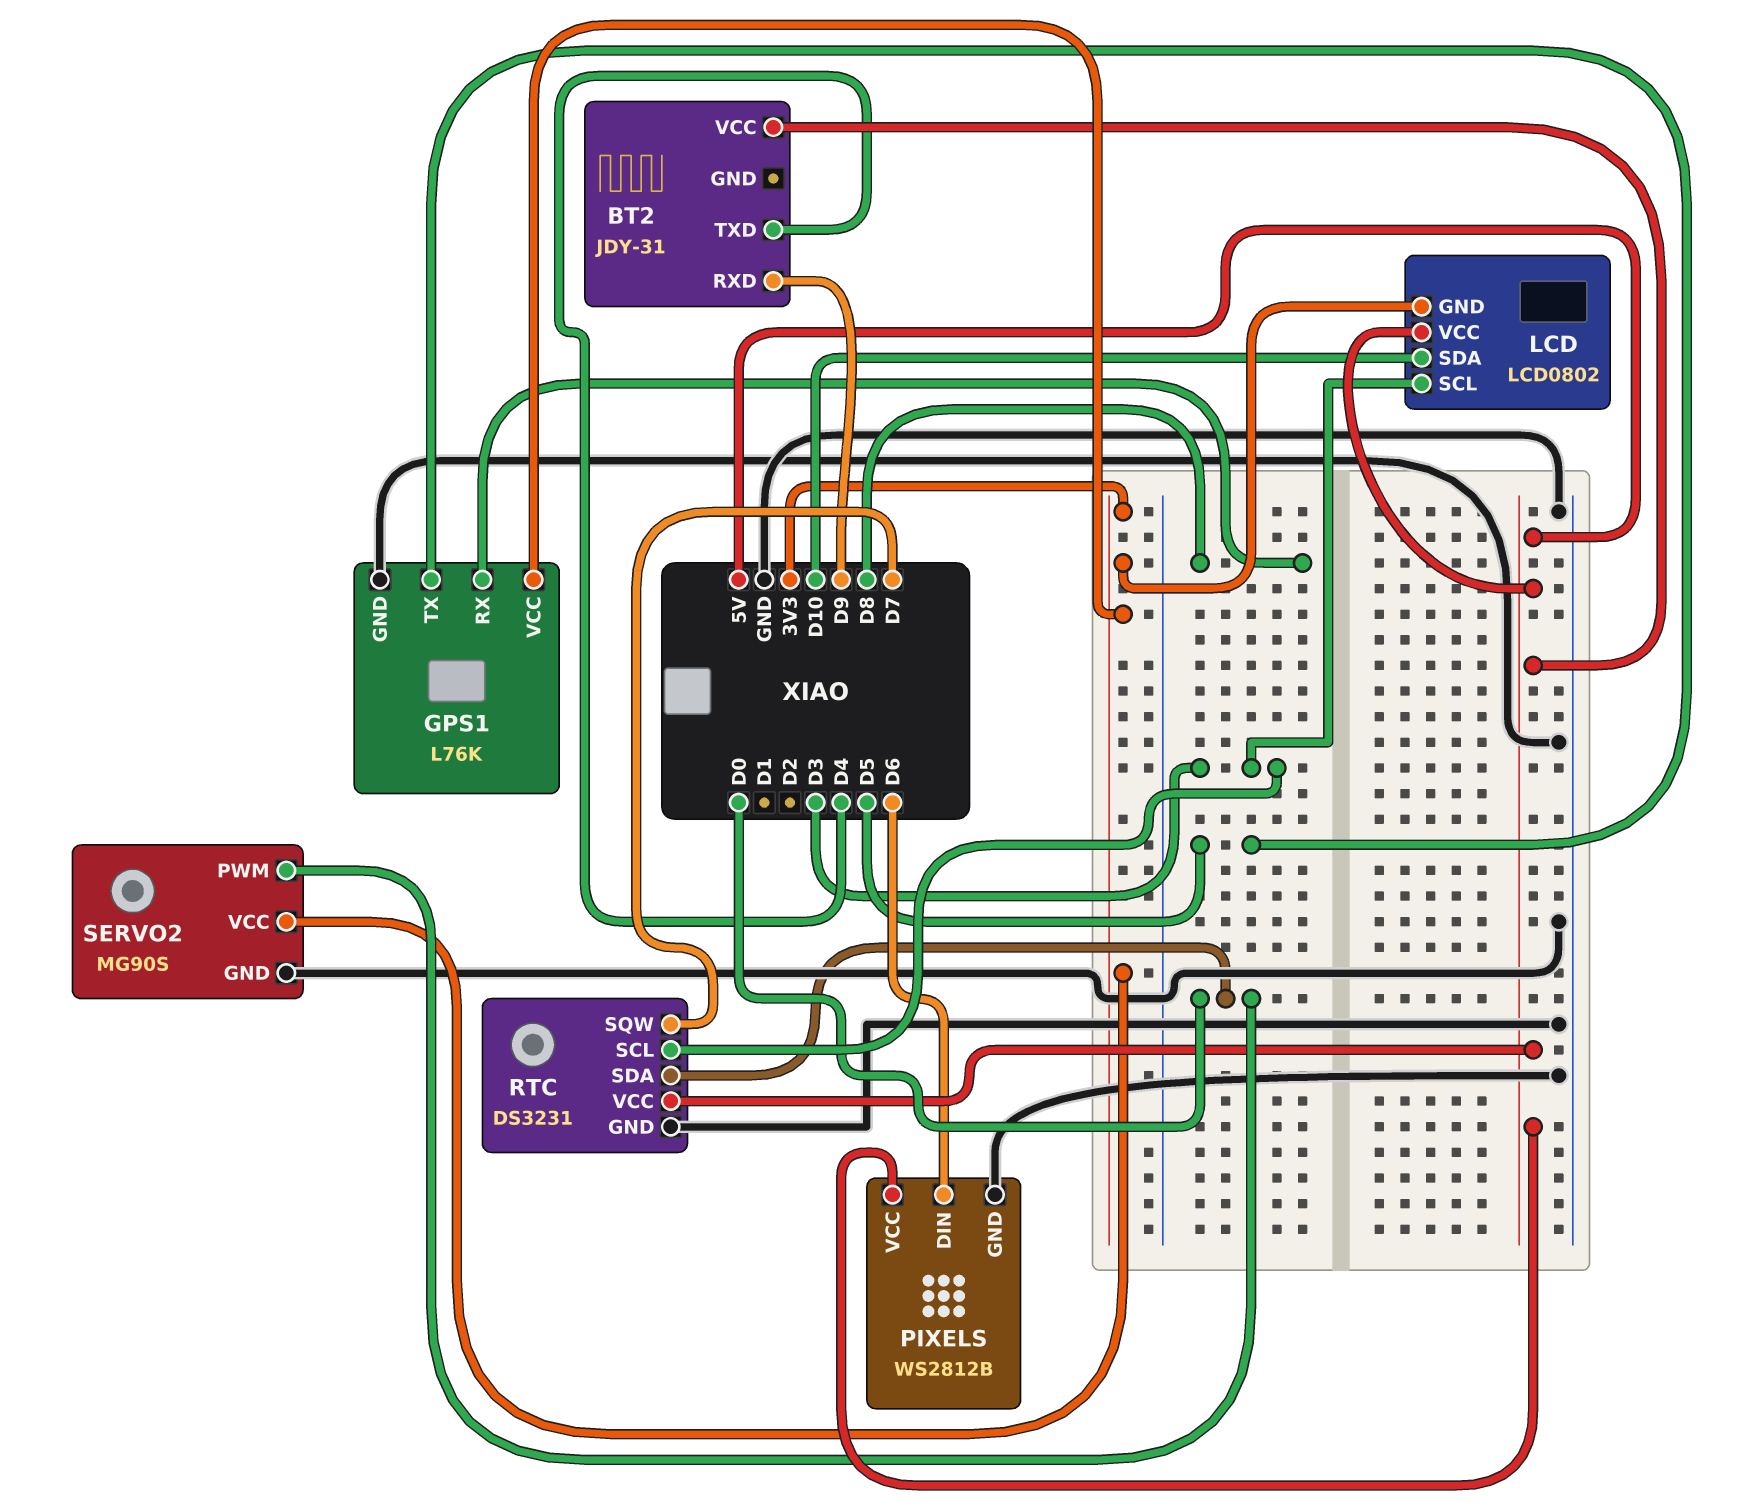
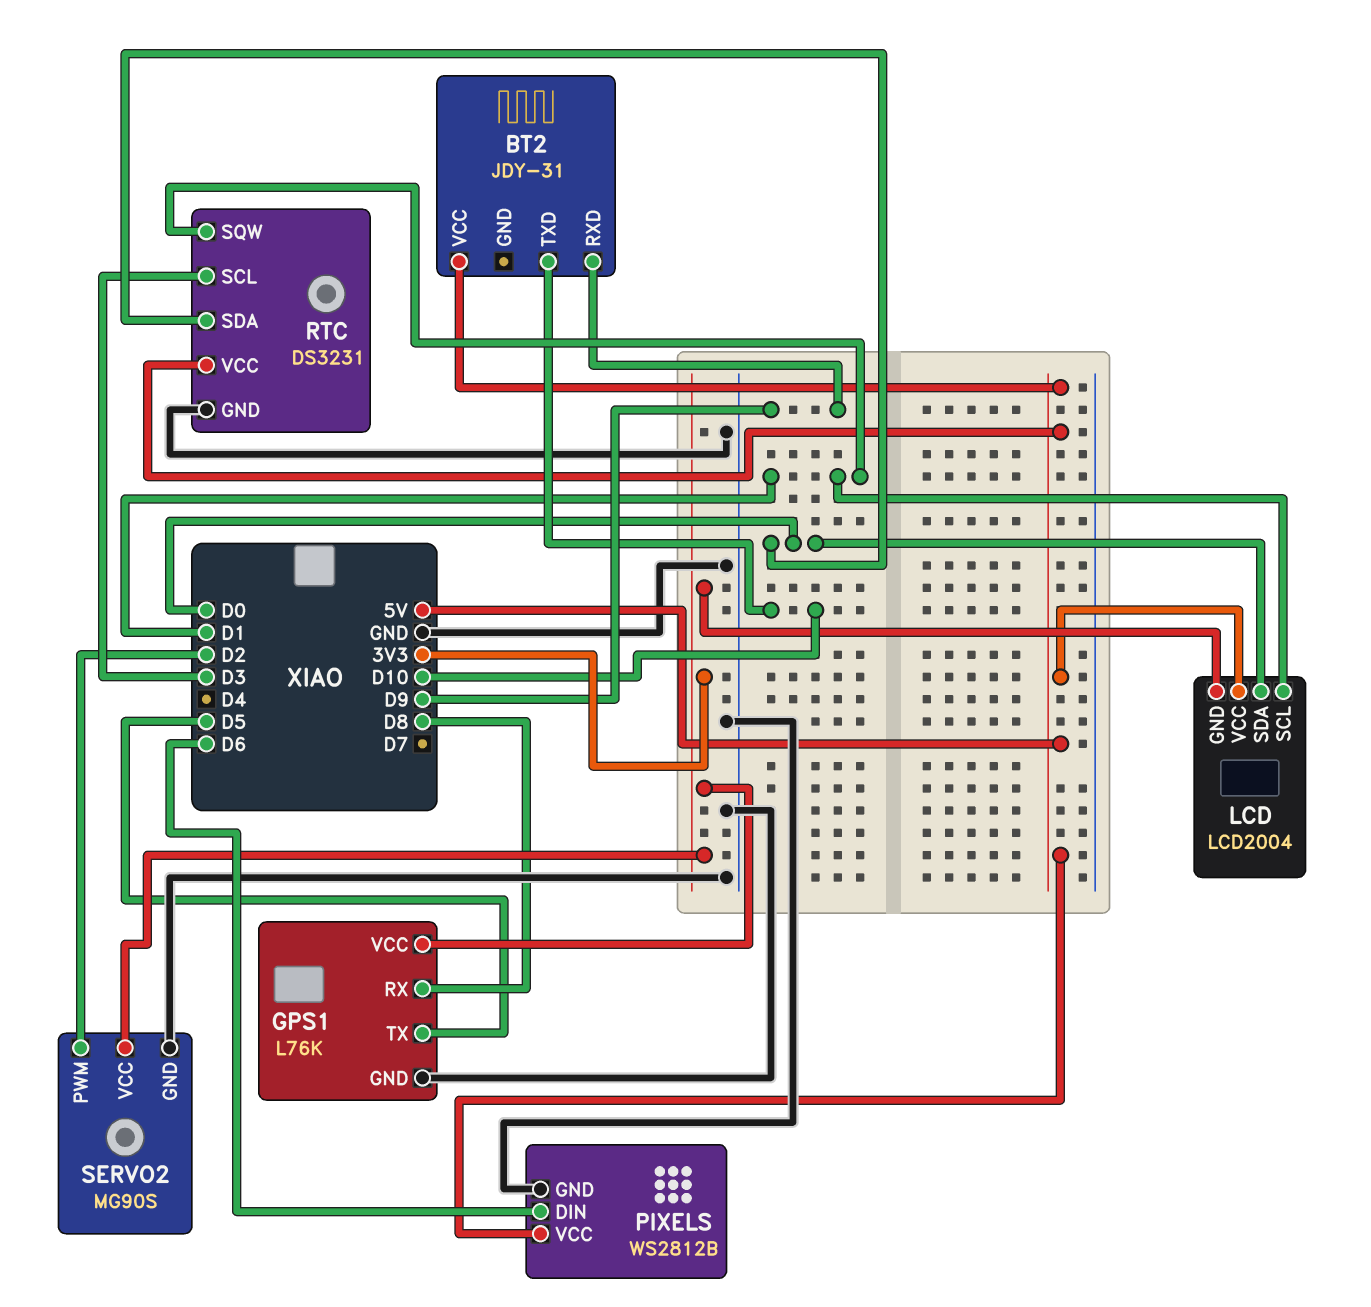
BT2 pin TXD: D4 -> D10
LCD: LCD0802 -> LCD2004
LCD pin SCL: D3 -> D1
LCD pin SDA: D10 -> D0
RTC pin SQW: D7 -> D1
SERVO2 pin PWM: D0 -> D2

